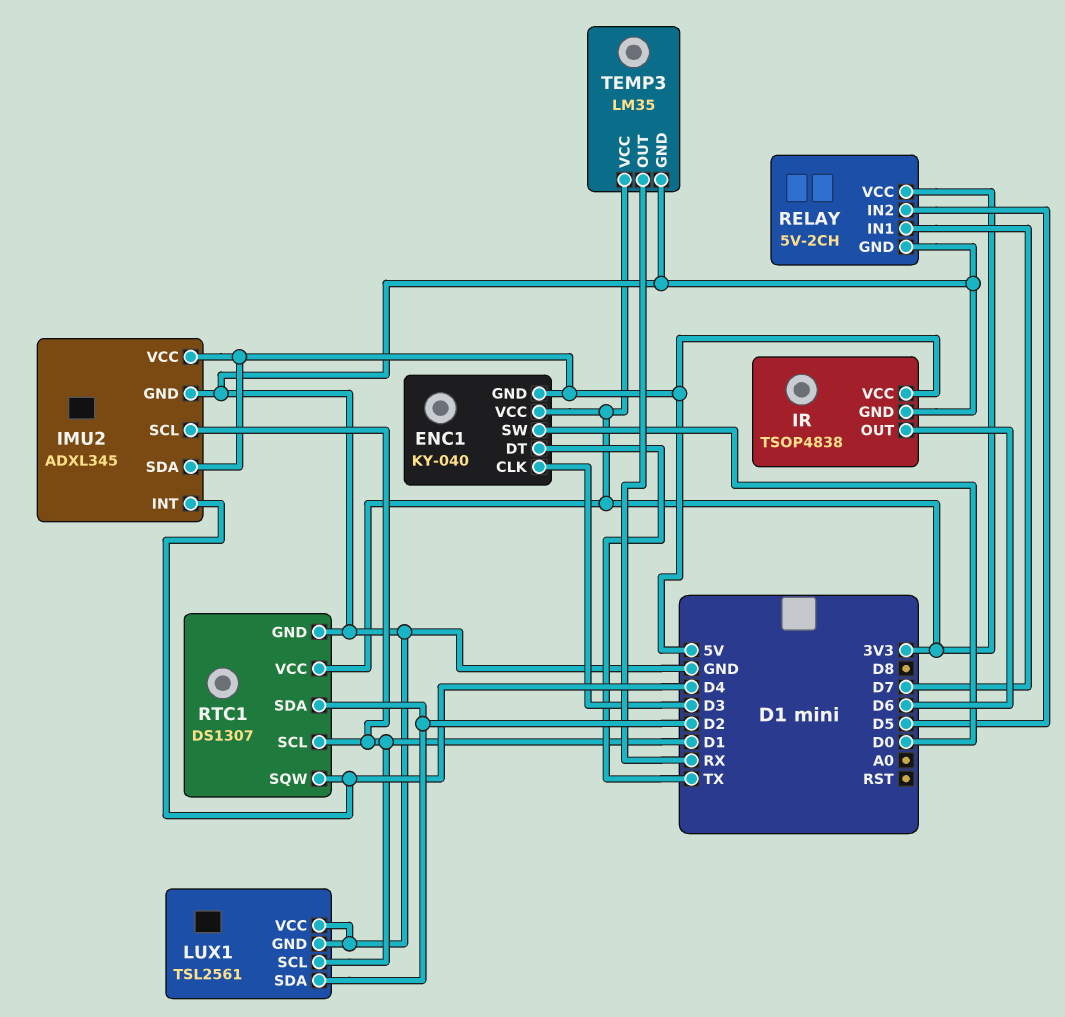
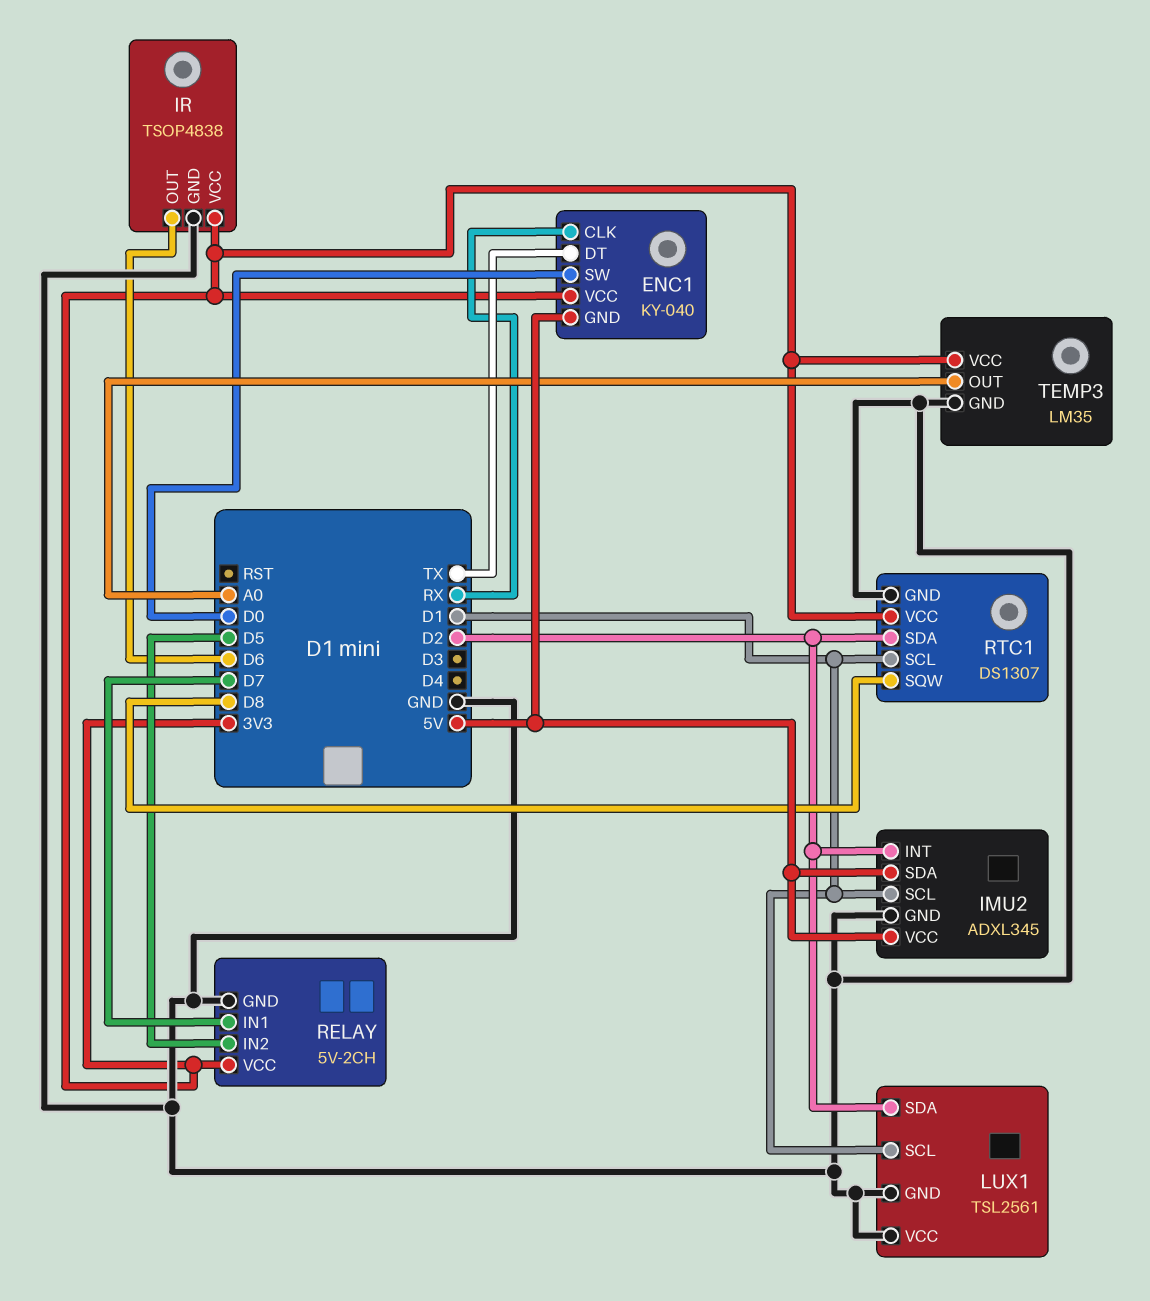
ENC1 pin CLK: D3 -> RX
IMU2 pin INT: D4 -> D2
IR pin VCC: 5V -> 3V3
RTC1 pin SQW: D4 -> D8
TEMP3 pin OUT: RX -> A0

